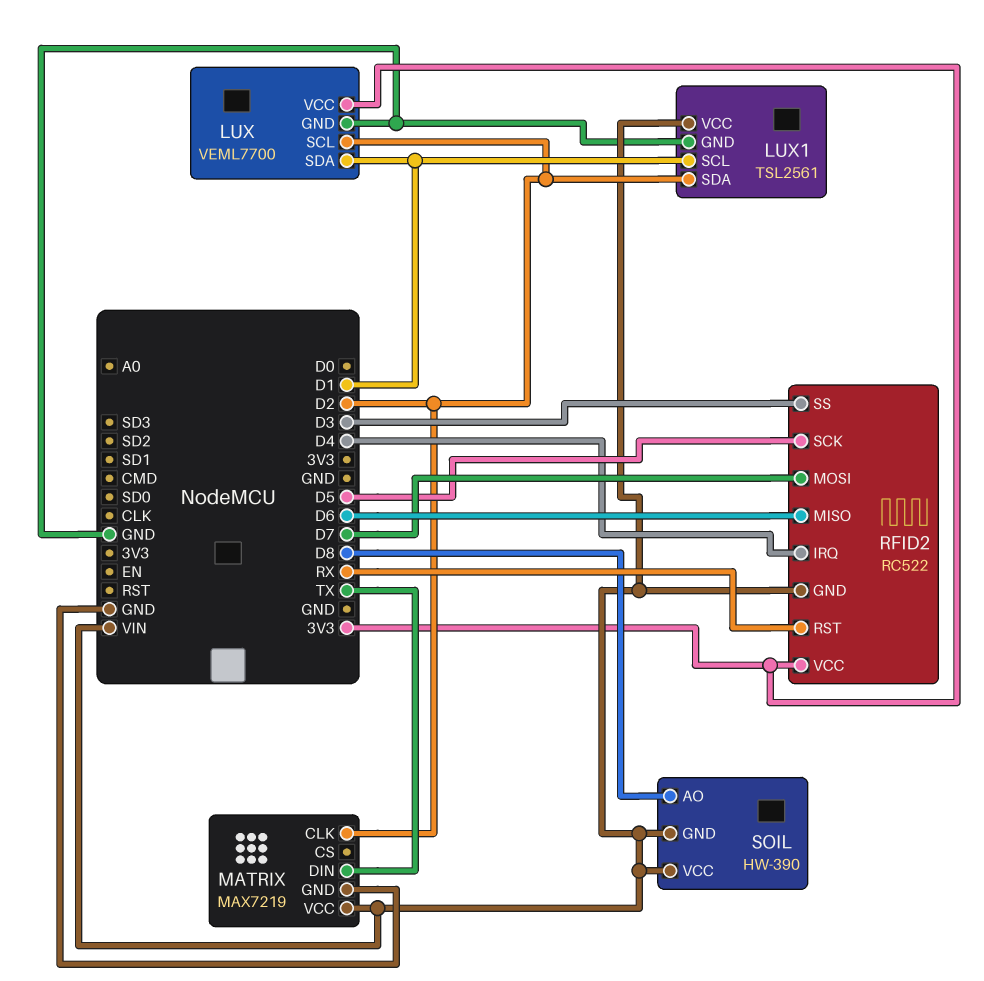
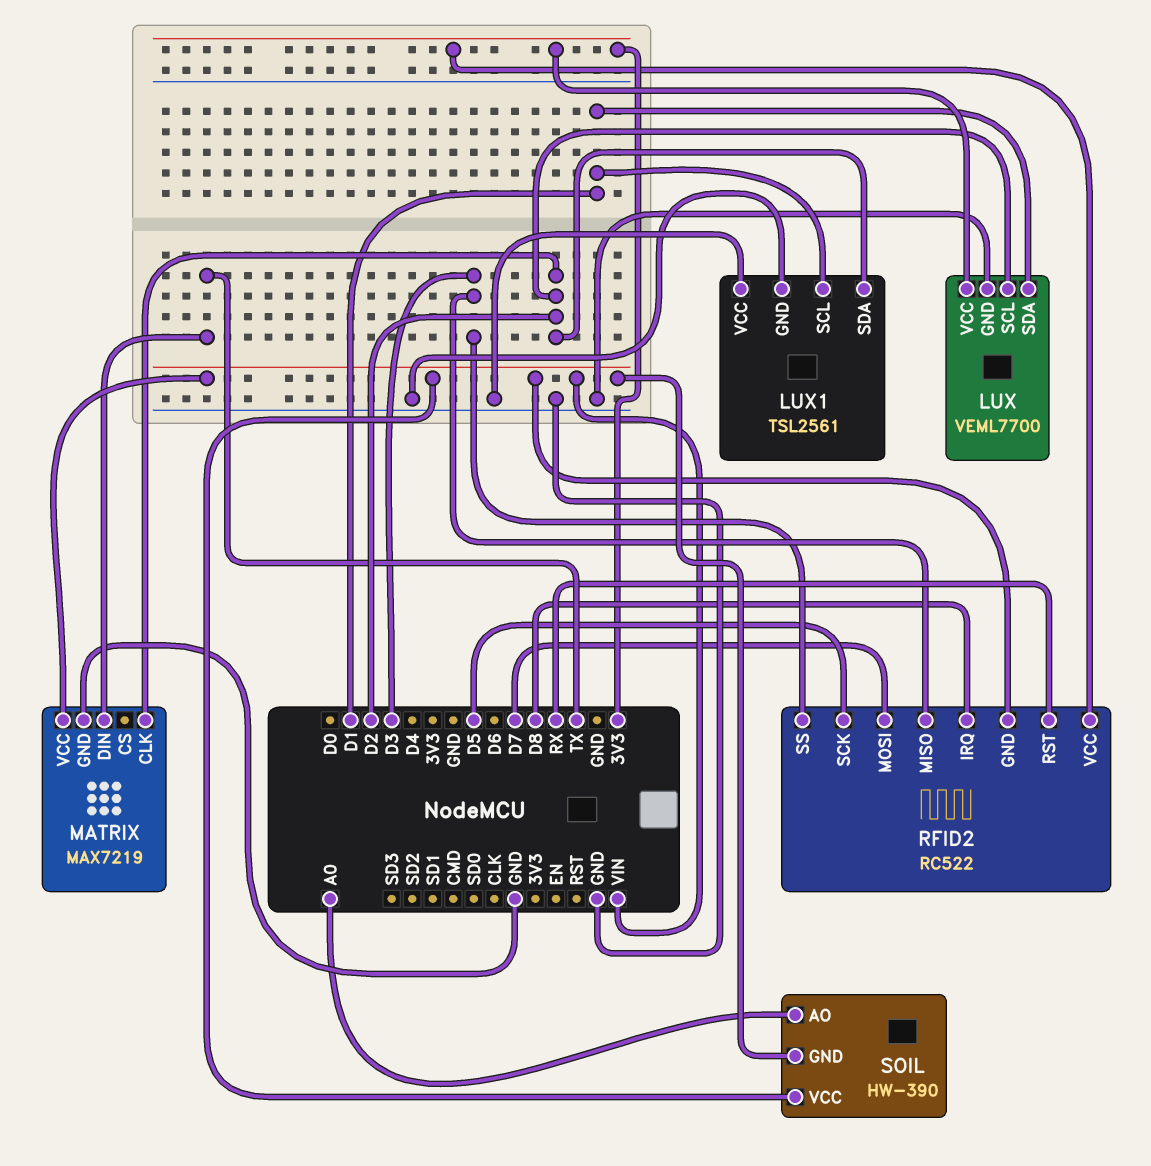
LUX1 pin VCC: VIN -> GND
RFID2 pin IRQ: D4 -> D8
RFID2 pin MISO: D6 -> D3
SOIL pin AO: D8 -> A0

